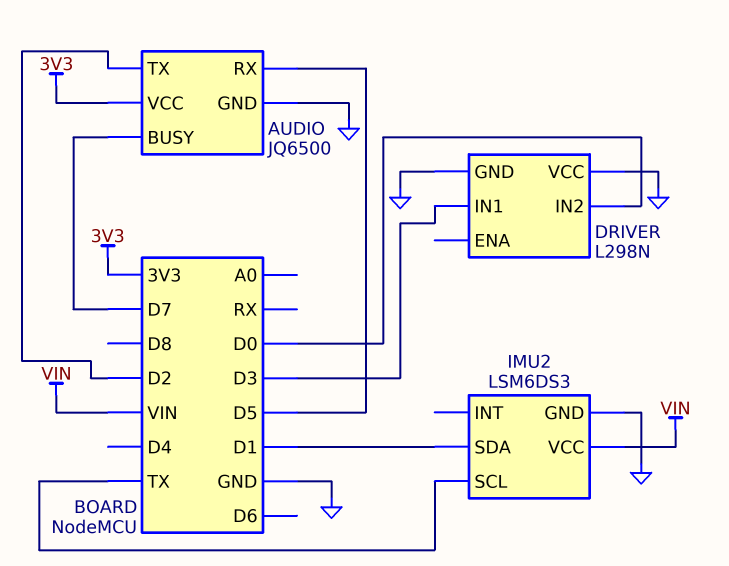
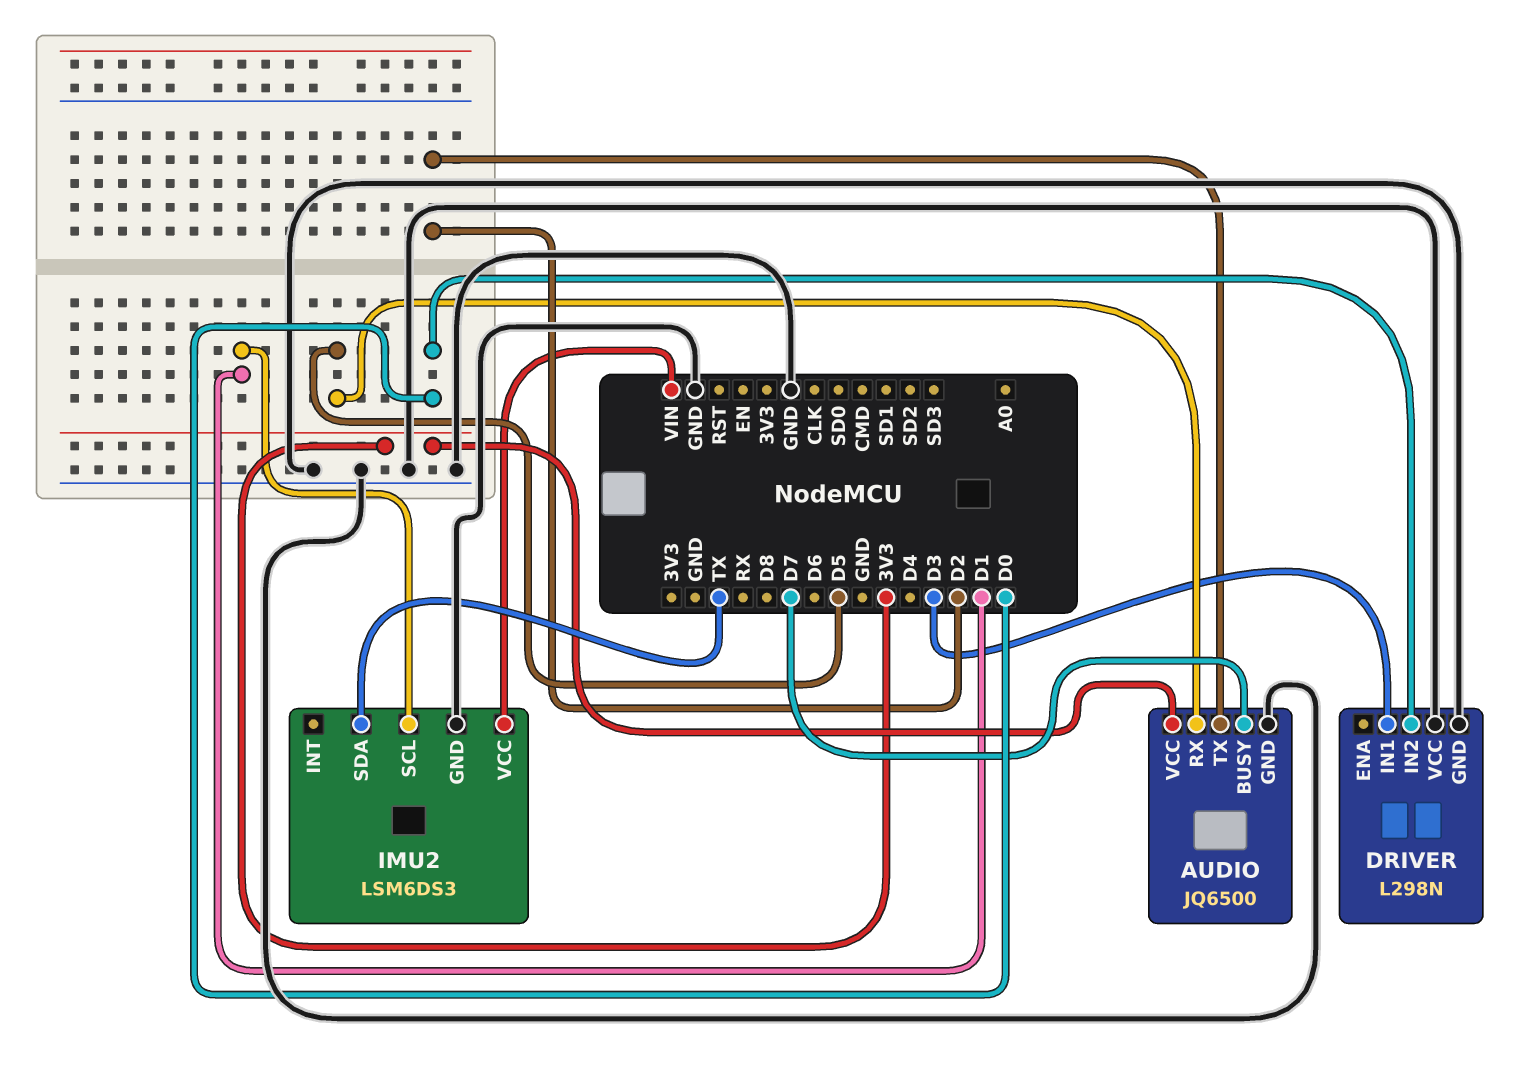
IMU2 pin SCL: TX -> D1
IMU2 pin SDA: D1 -> TX

